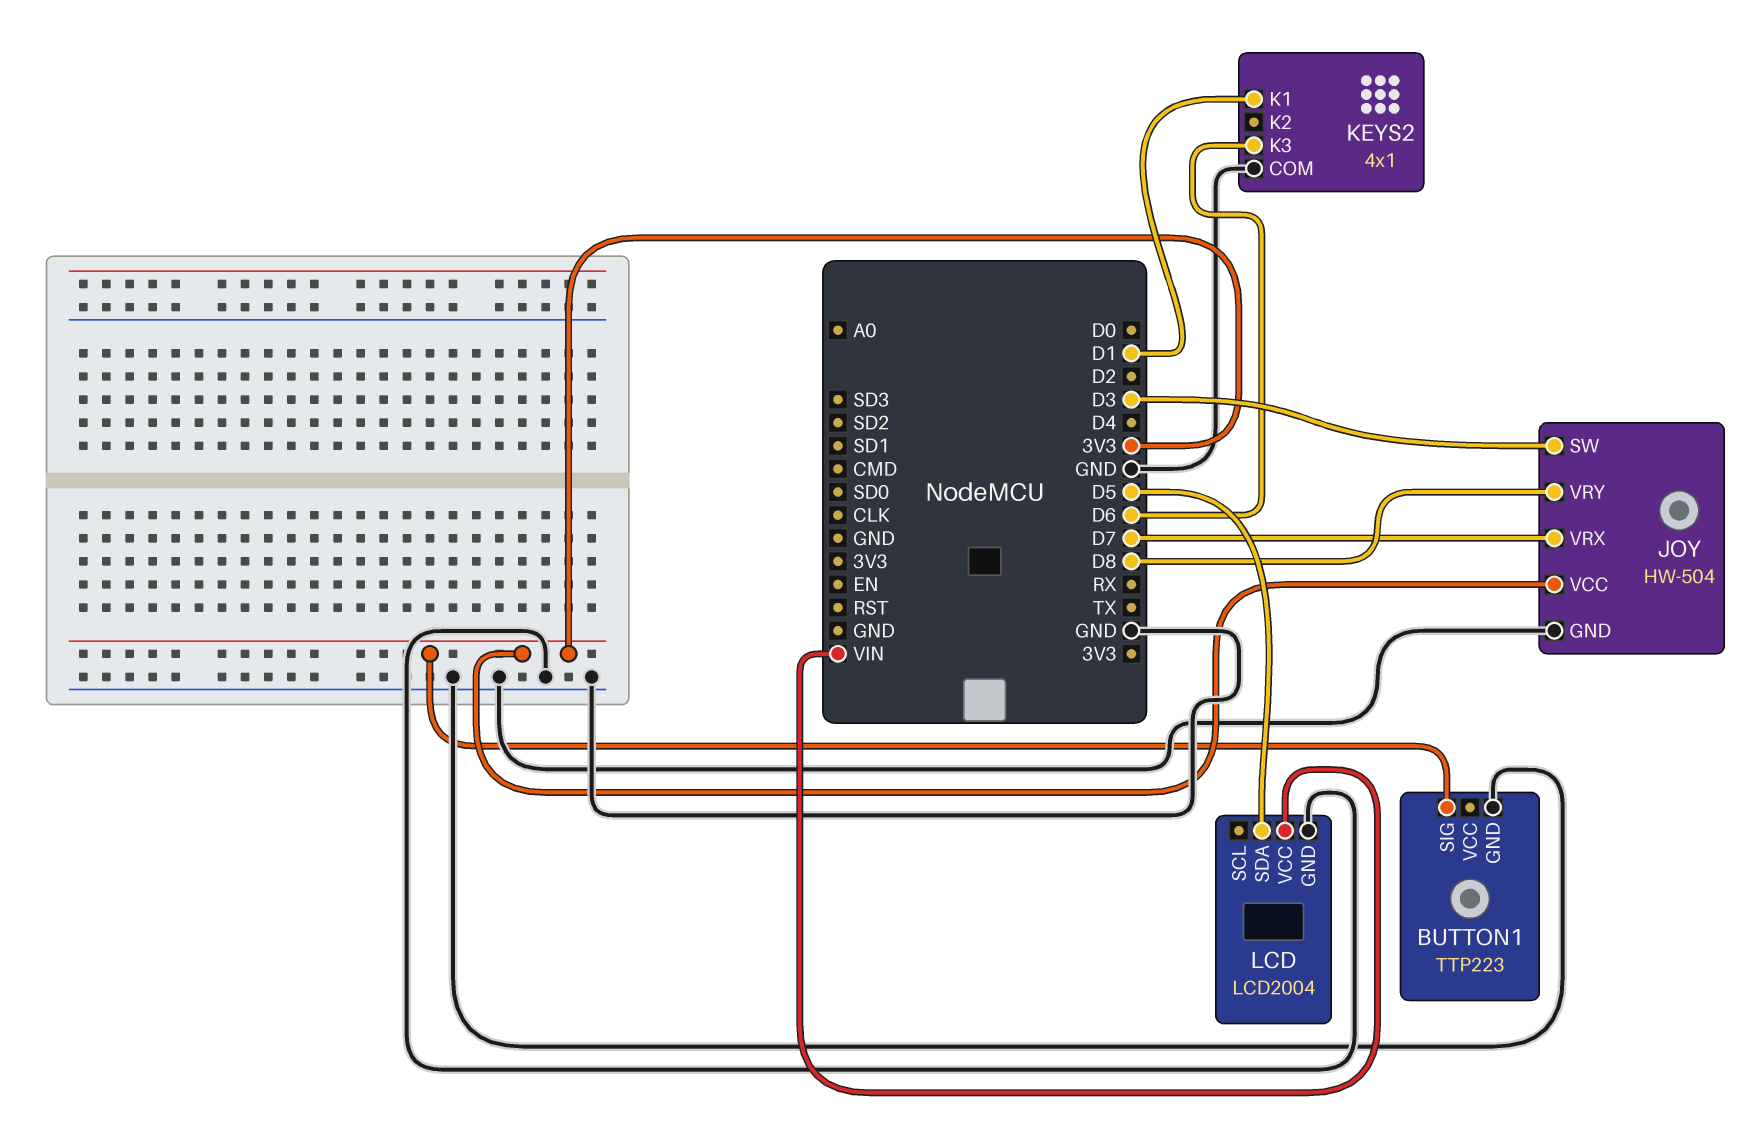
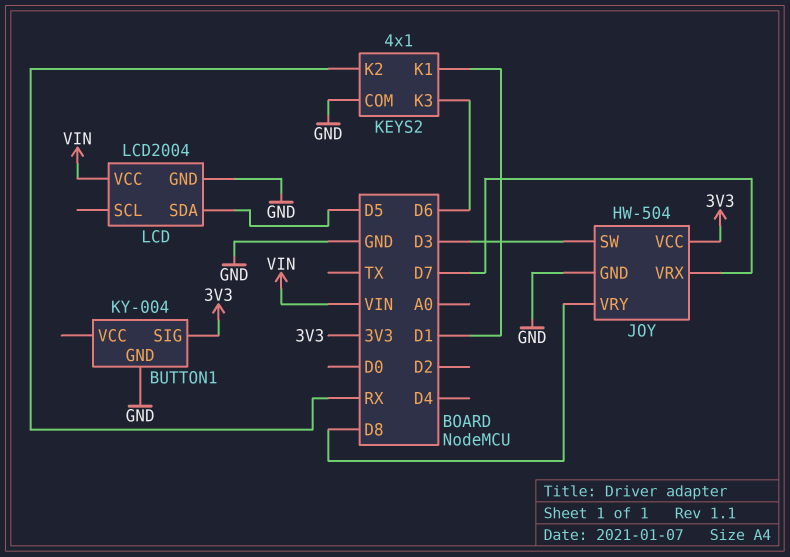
BUTTON1: TTP223 -> KY-004
KEYS2 pin K2: none -> RX

